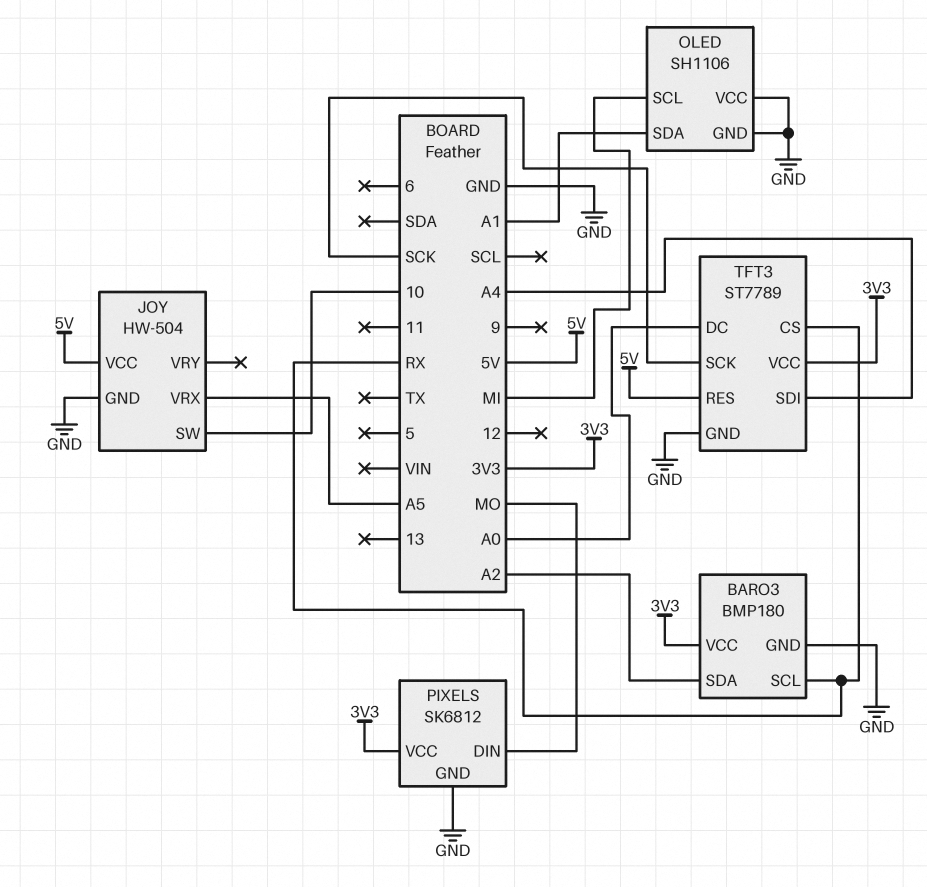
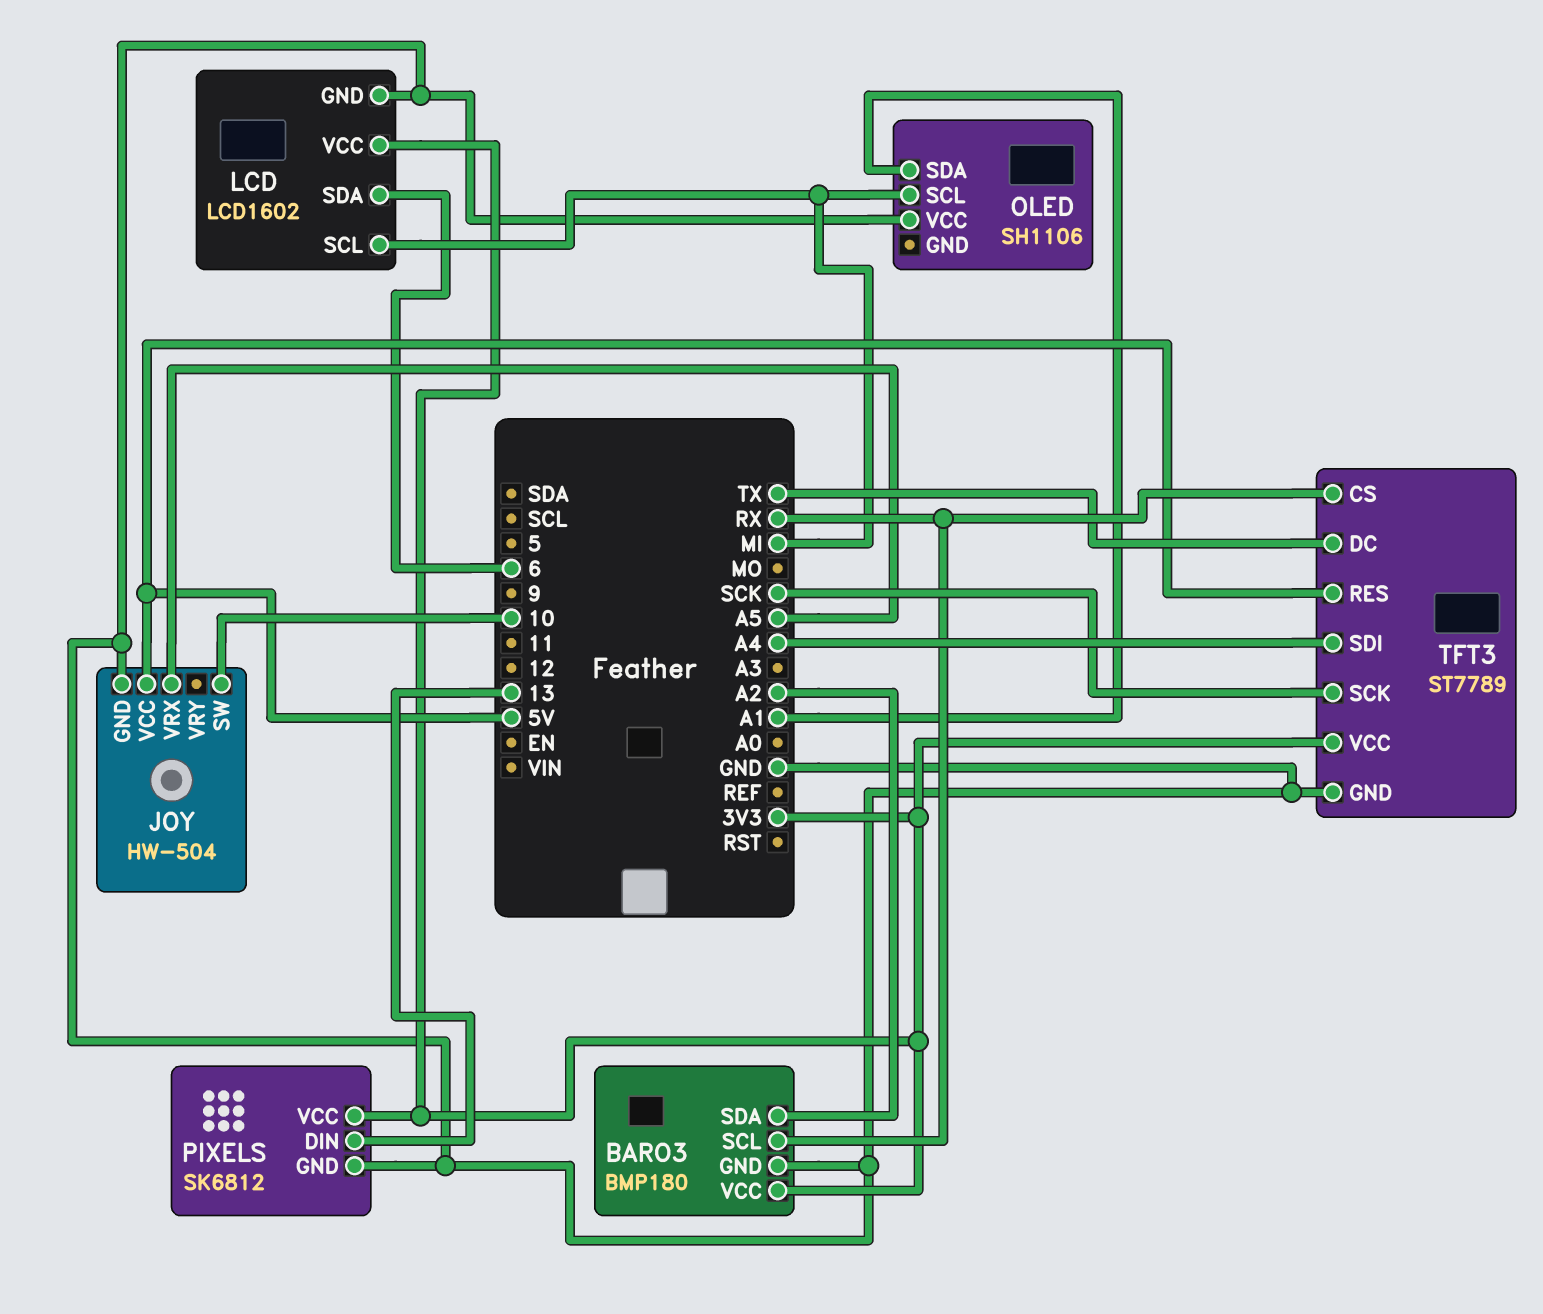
LCD: none -> LCD1602
LCD pin GND: none -> GND
LCD pin SCL: none -> MI
LCD pin SDA: none -> 6
LCD pin VCC: none -> 3V3
OLED pin GND: GND -> none
PIXELS pin DIN: MO -> 13
TFT3 pin DC: A0 -> TX

